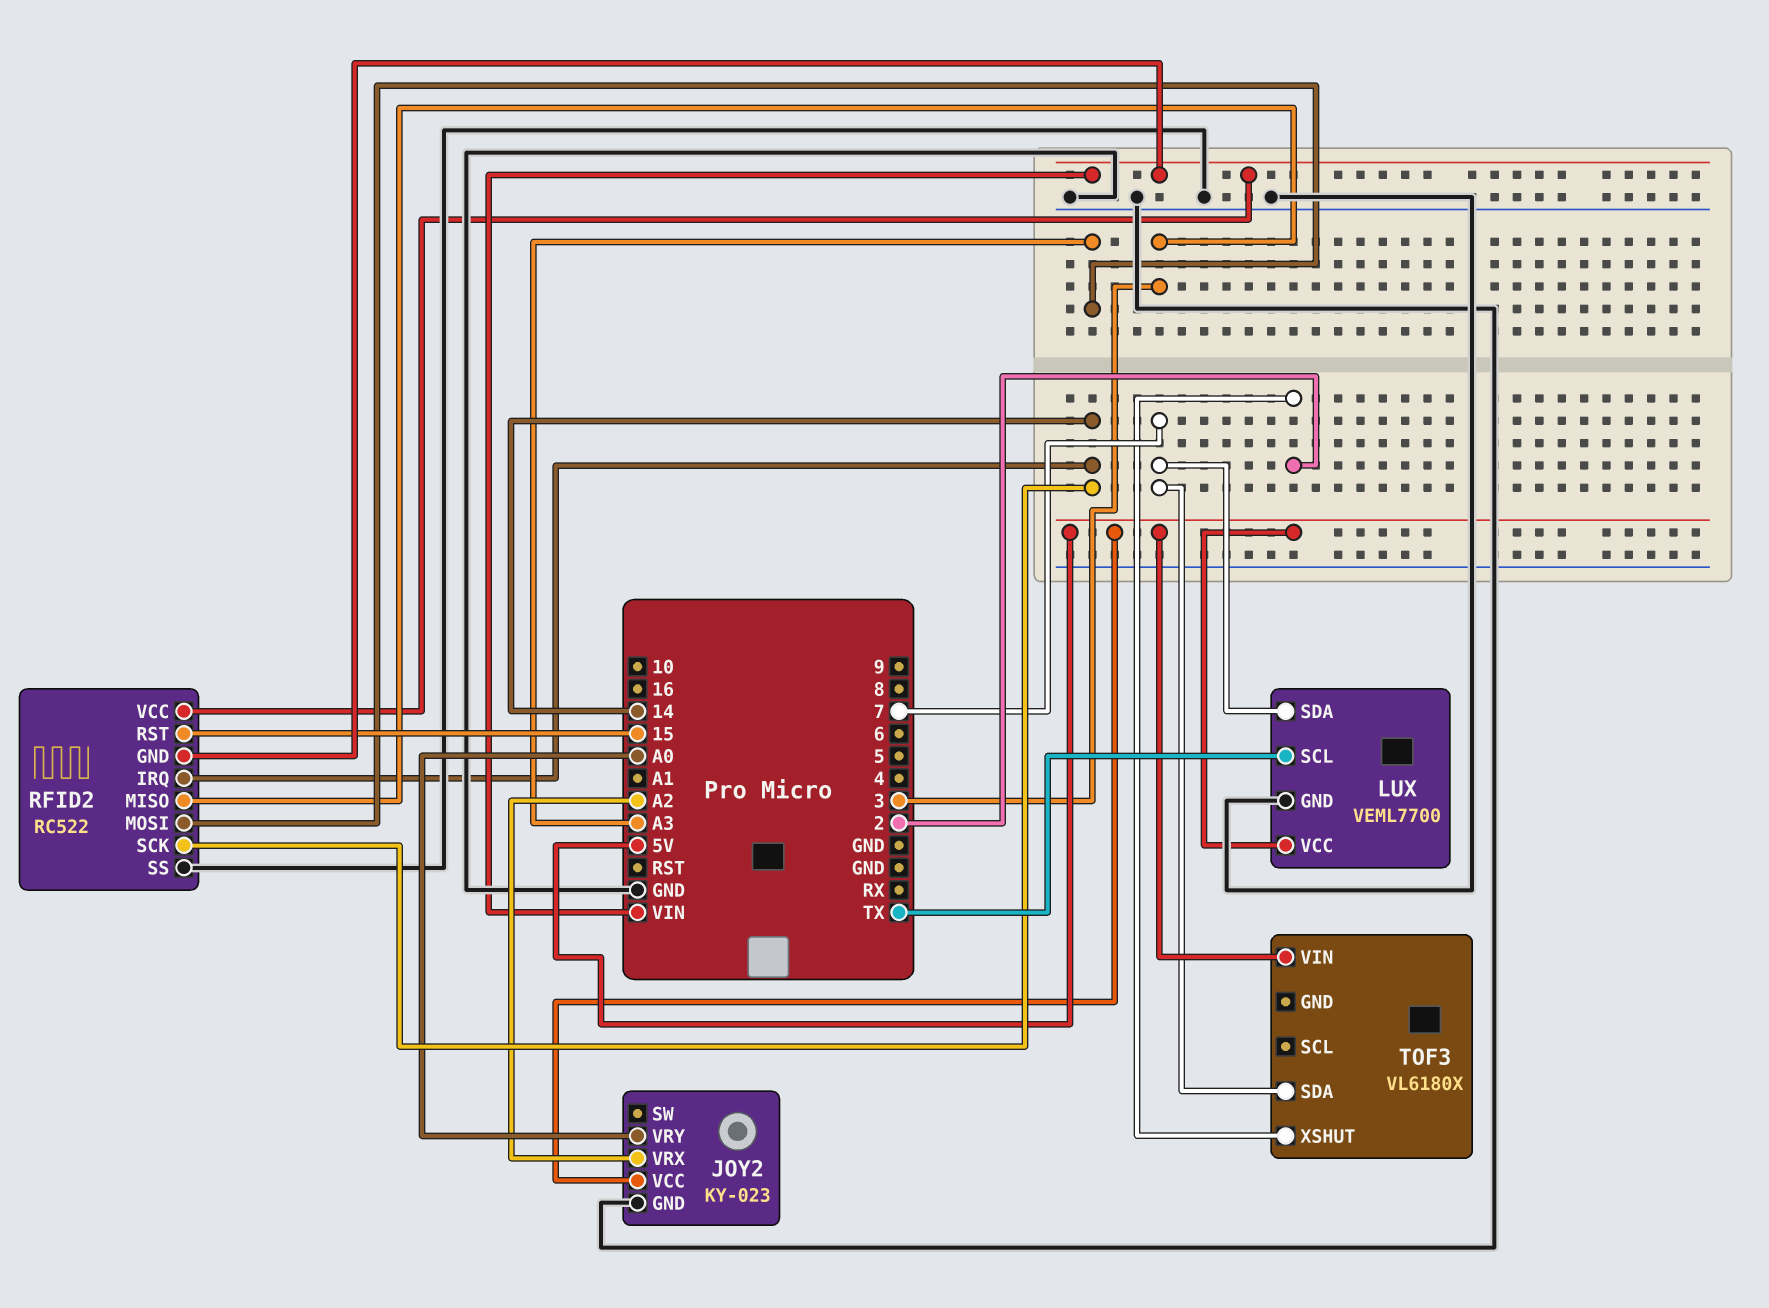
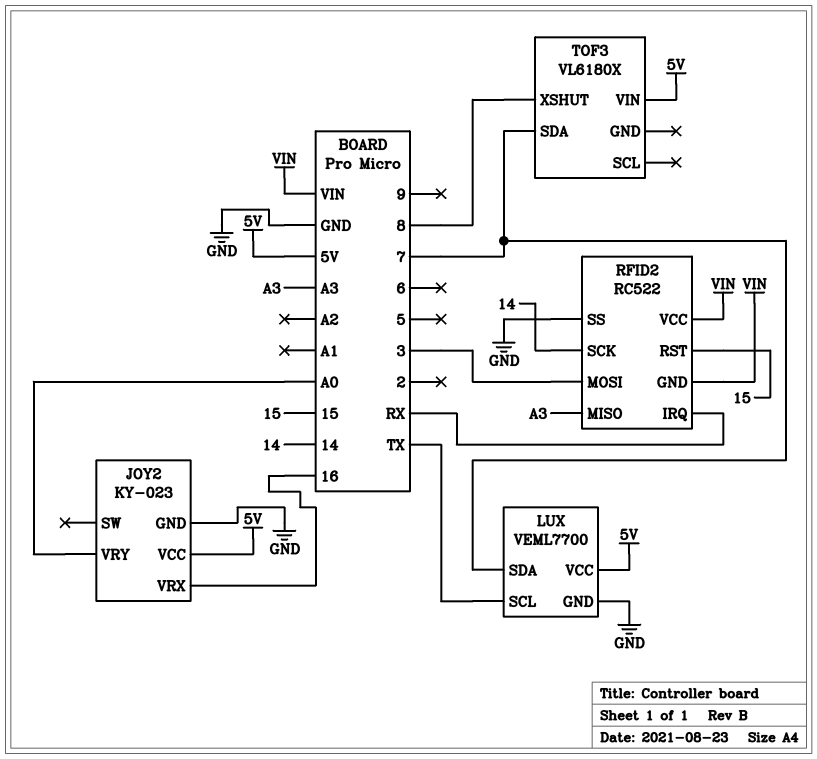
JOY2 pin VRX: A2 -> 16
RFID2 pin IRQ: 14 -> RX
RFID2 pin MISO: 3 -> A3
RFID2 pin MOSI: A3 -> 3
TOF3 pin XSHUT: 2 -> 8

